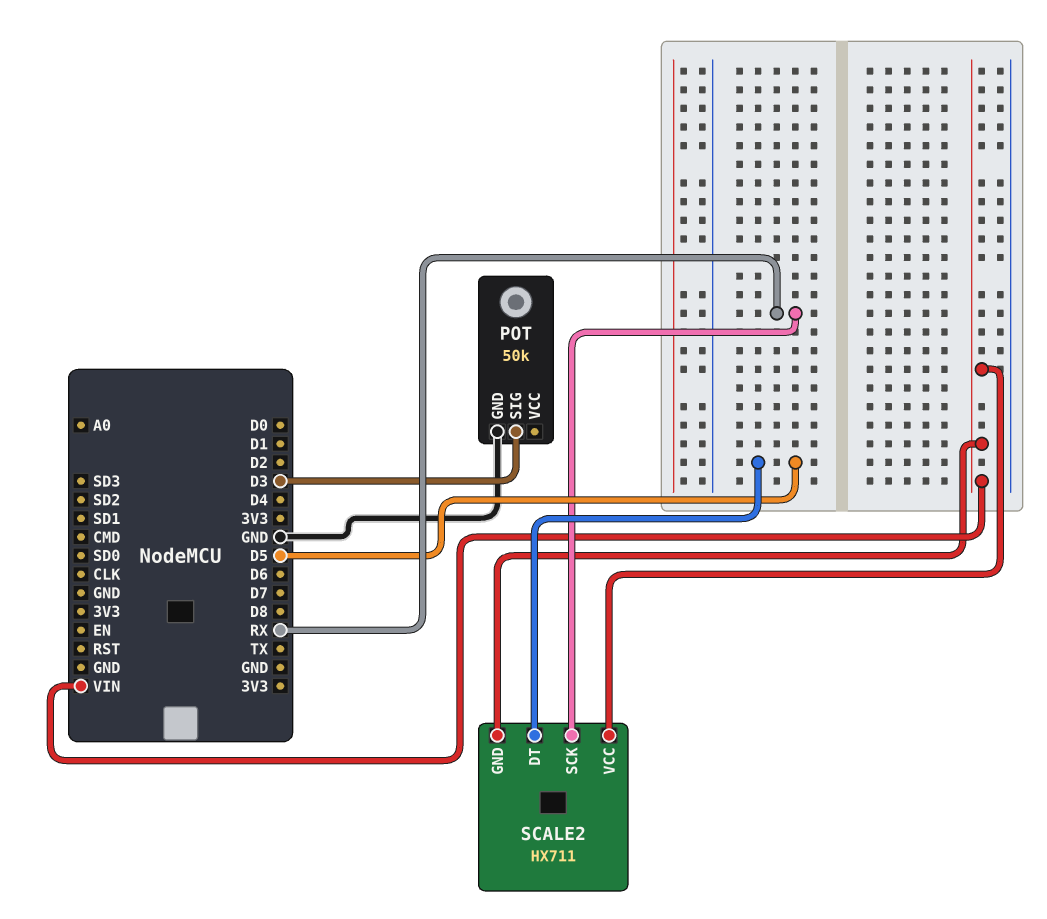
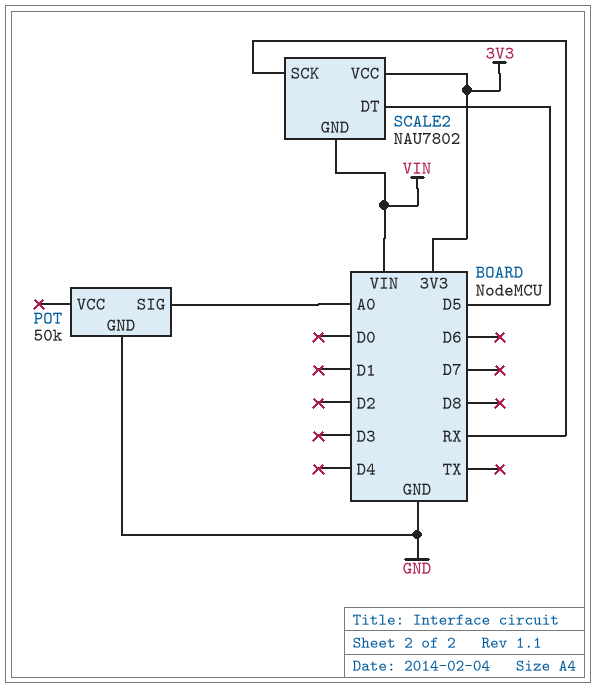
POT pin SIG: D3 -> A0
SCALE2: HX711 -> NAU7802
SCALE2 pin VCC: VIN -> 3V3

